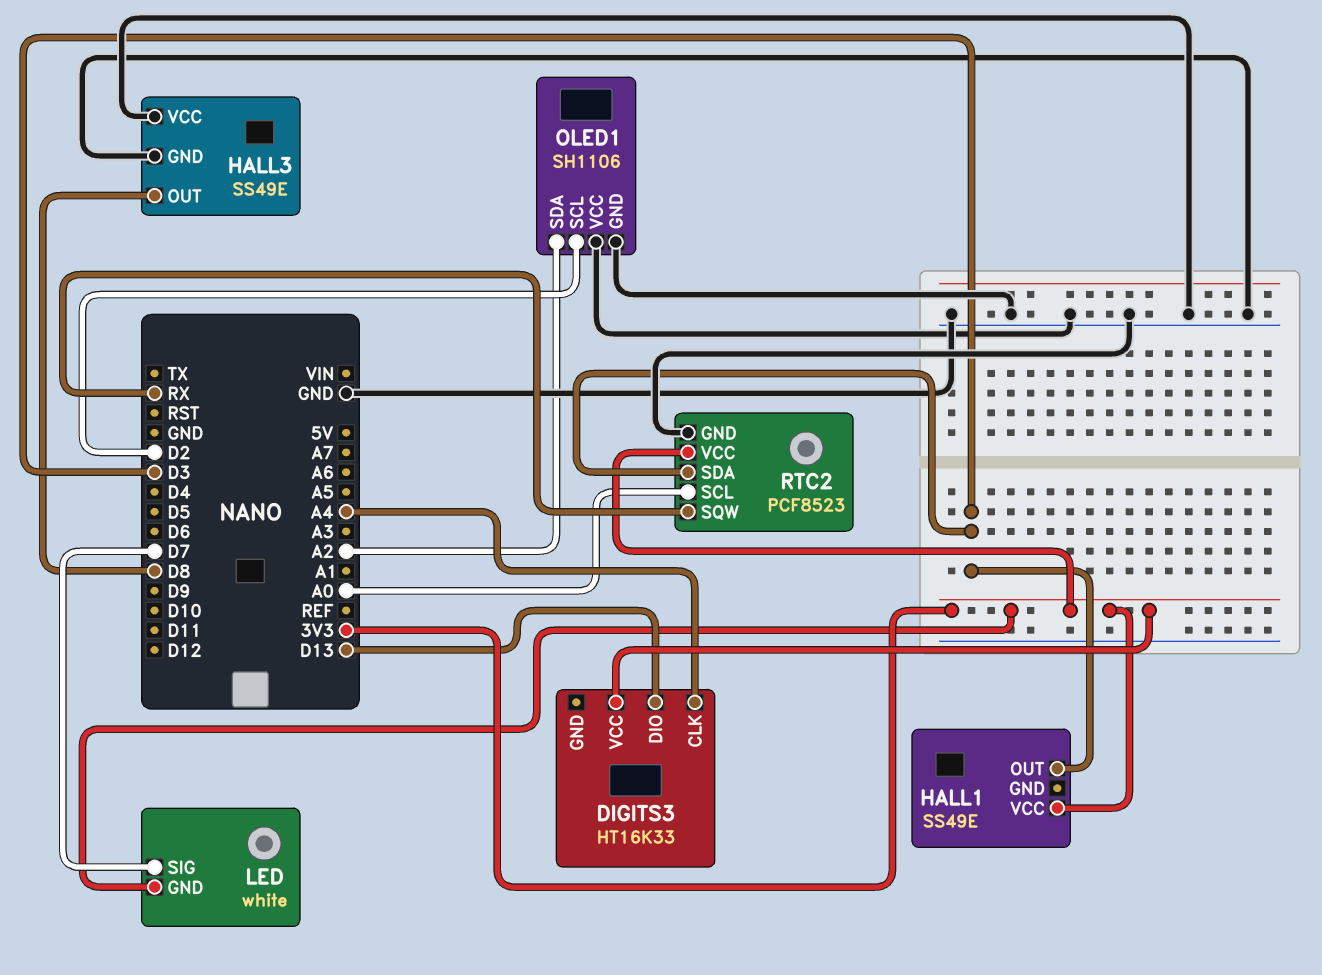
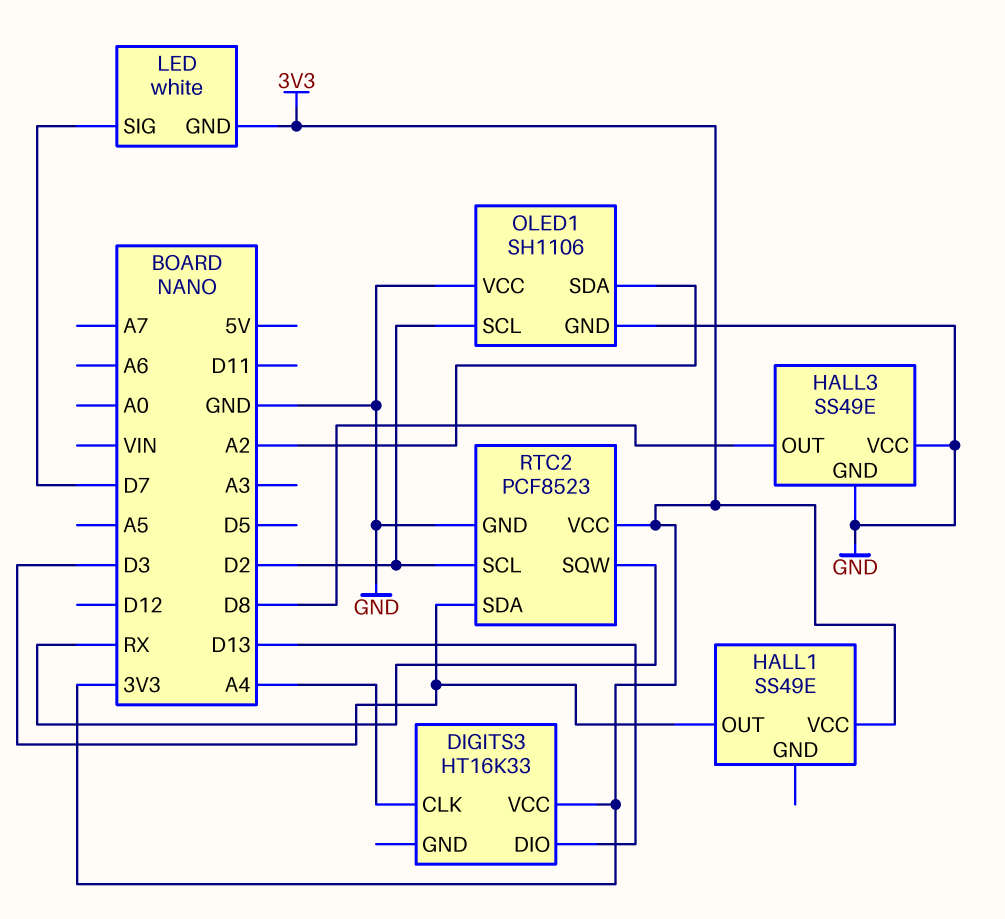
RTC2 pin SCL: A0 -> D2

